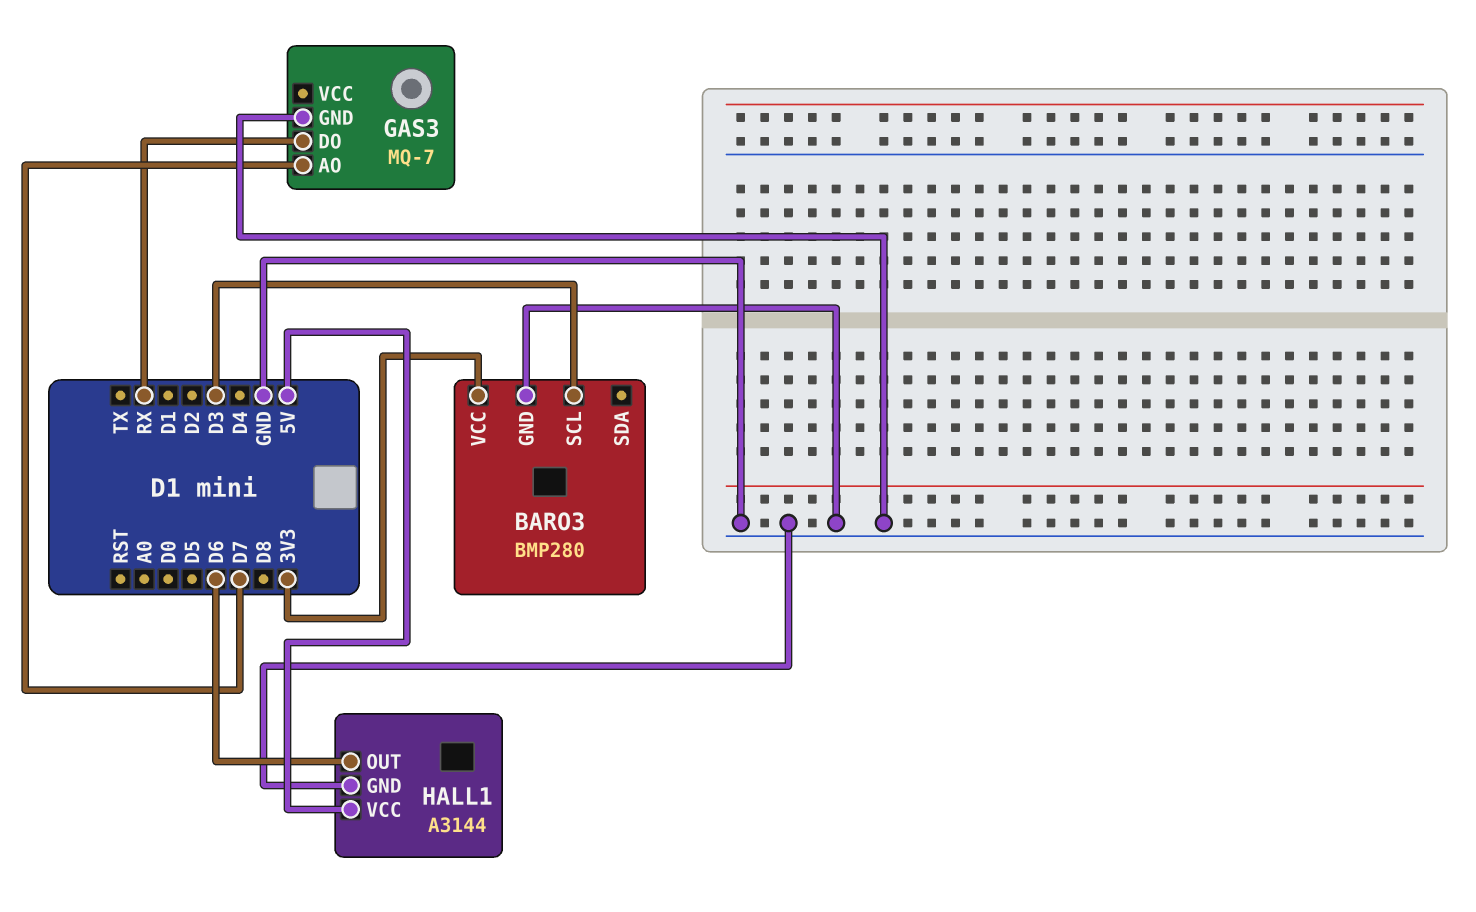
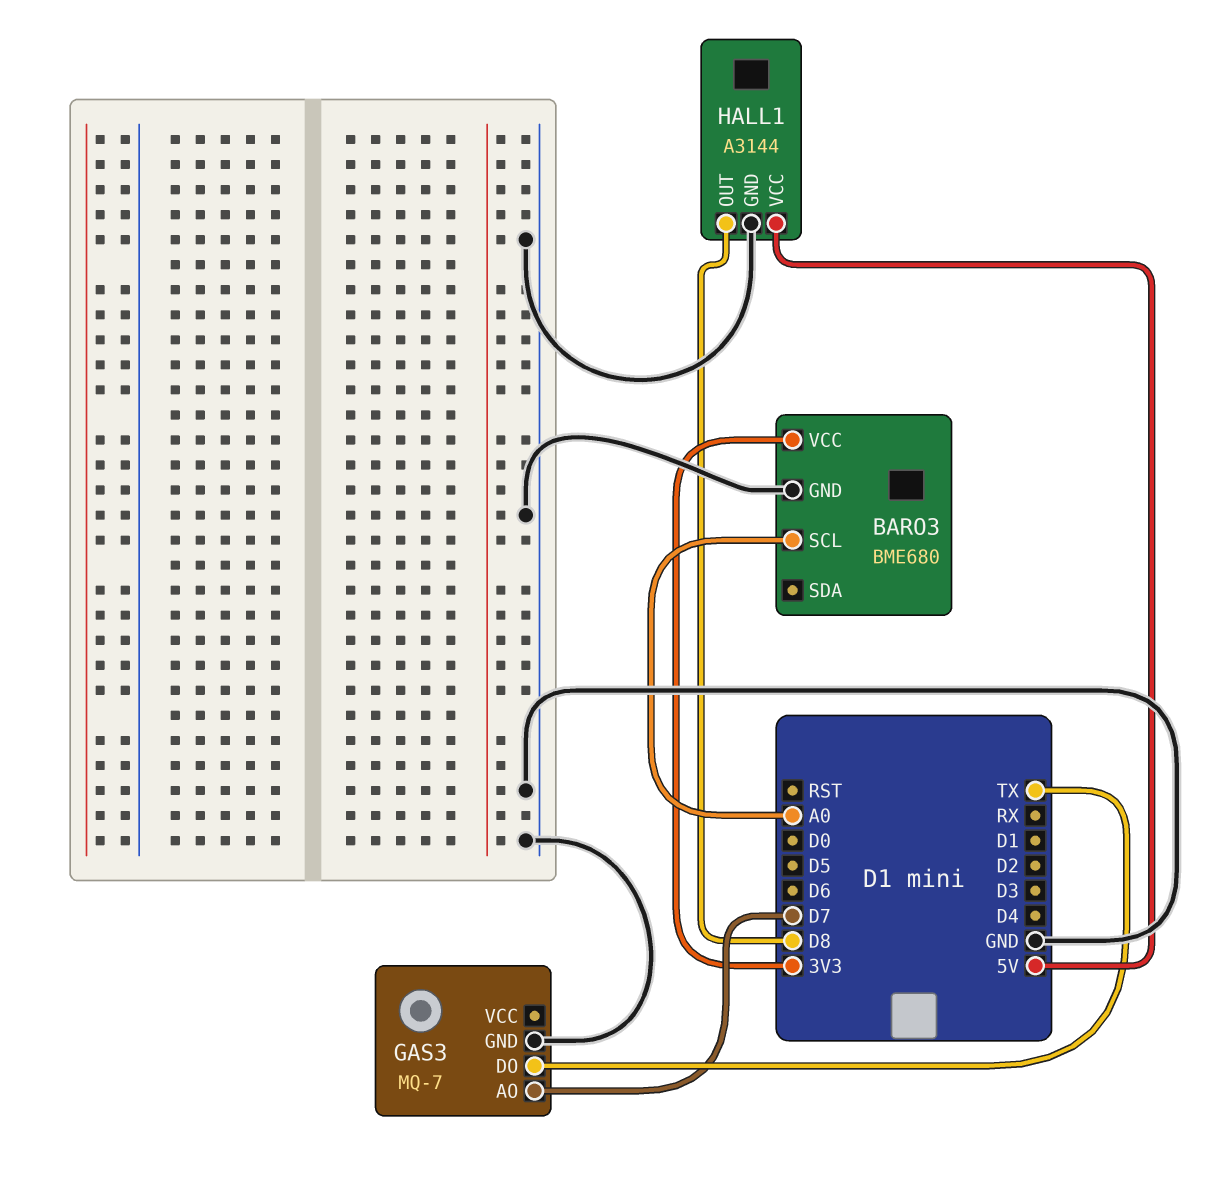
BARO3: BMP280 -> BME680
BARO3 pin SCL: D3 -> A0
GAS3 pin DO: RX -> TX
HALL1 pin OUT: D6 -> D8

